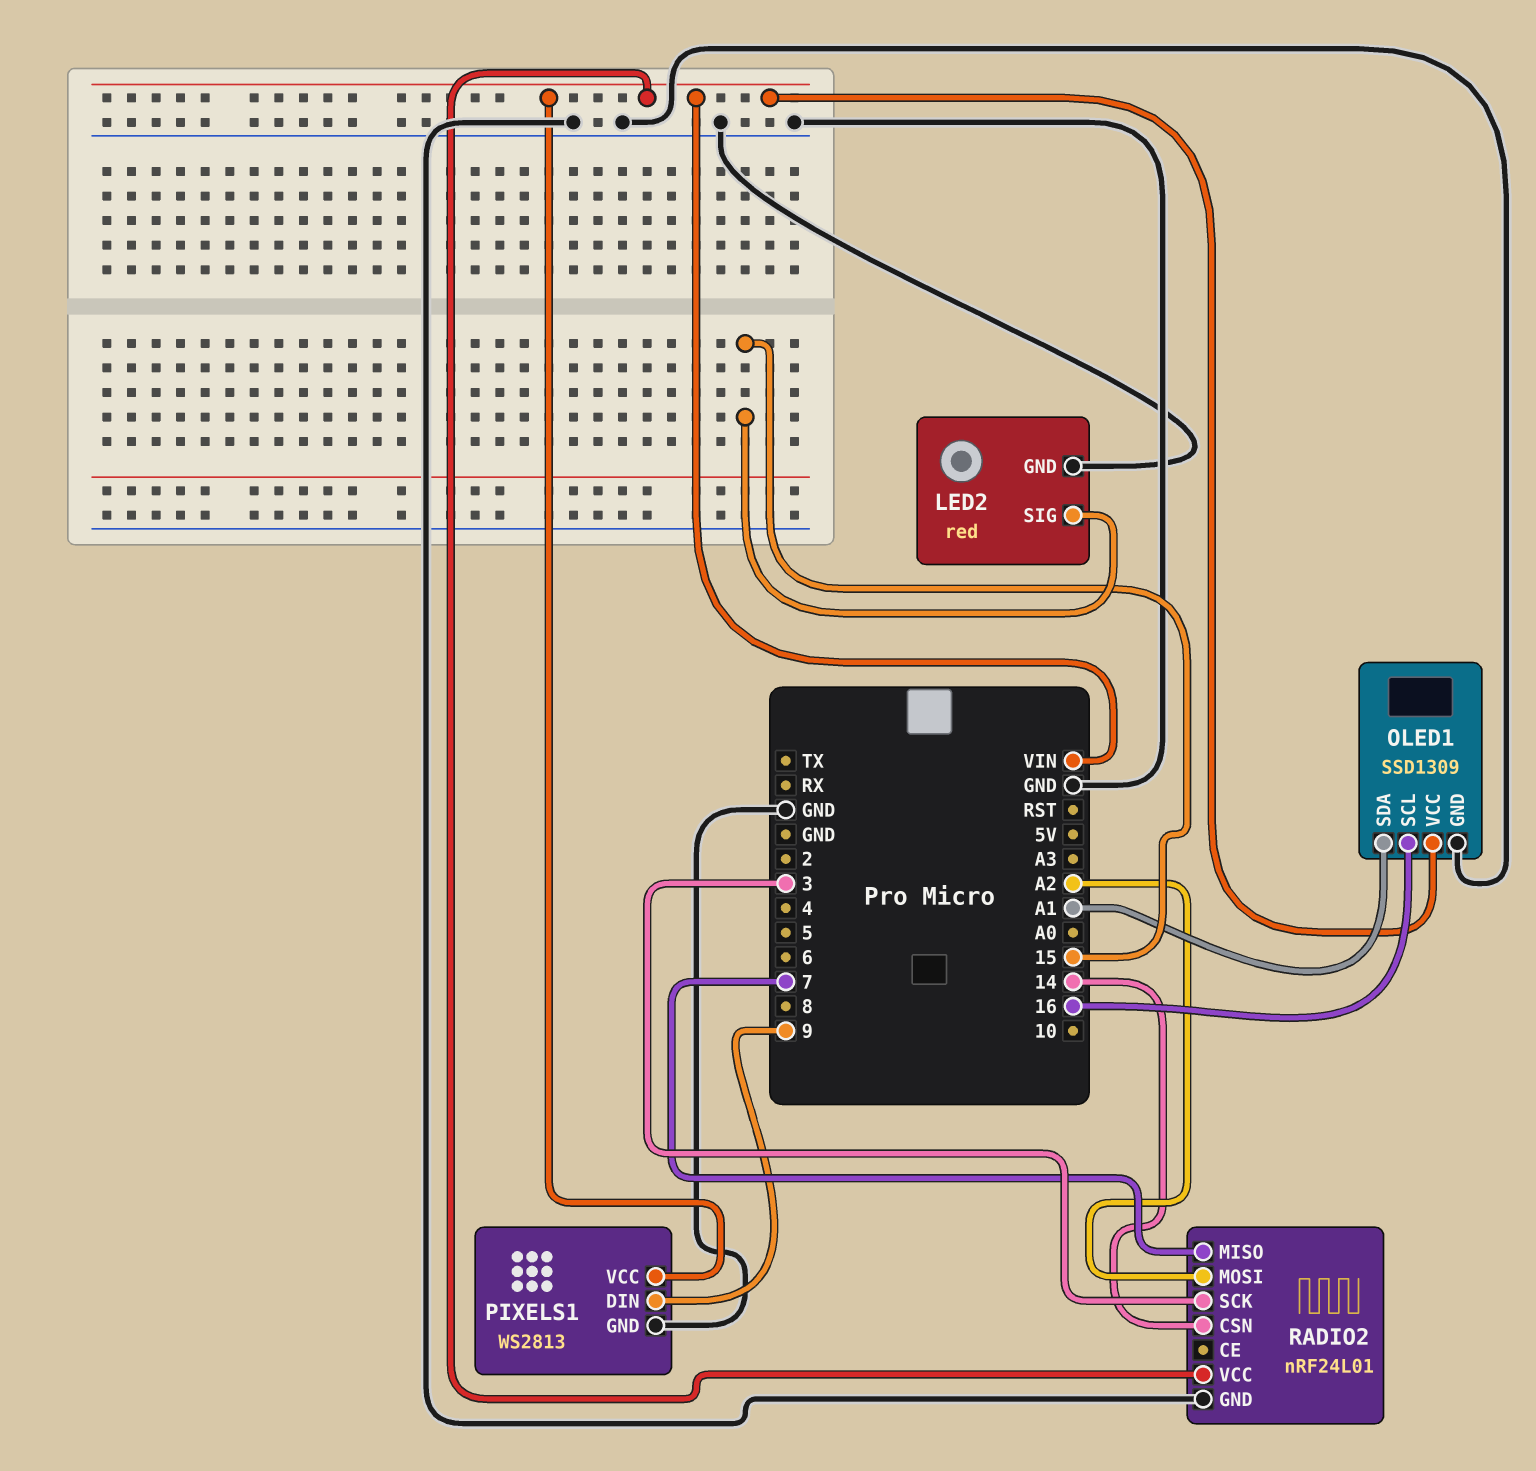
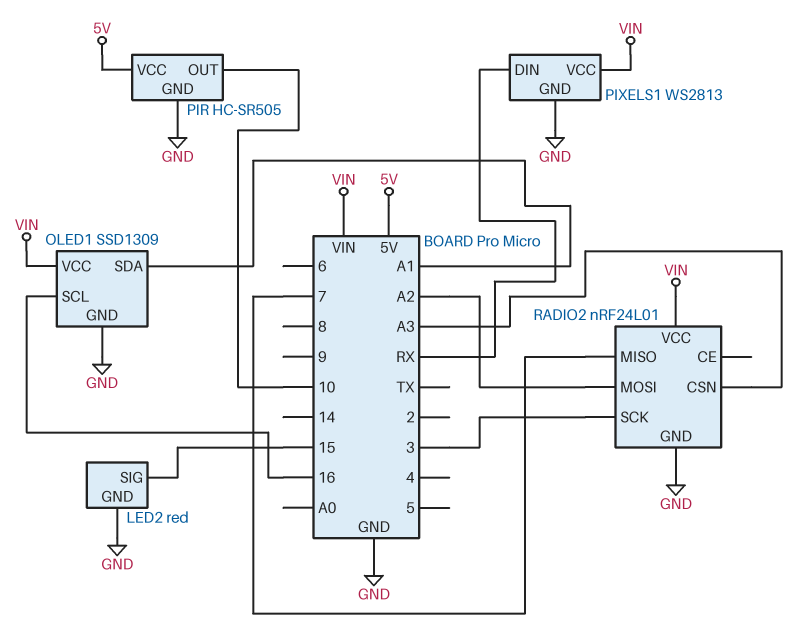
PIR: none -> HC-SR505
PIR pin GND: none -> GND
PIR pin OUT: none -> 10
PIR pin VCC: none -> 5V
PIXELS1 pin DIN: 9 -> RX
RADIO2 pin CSN: 14 -> A3

